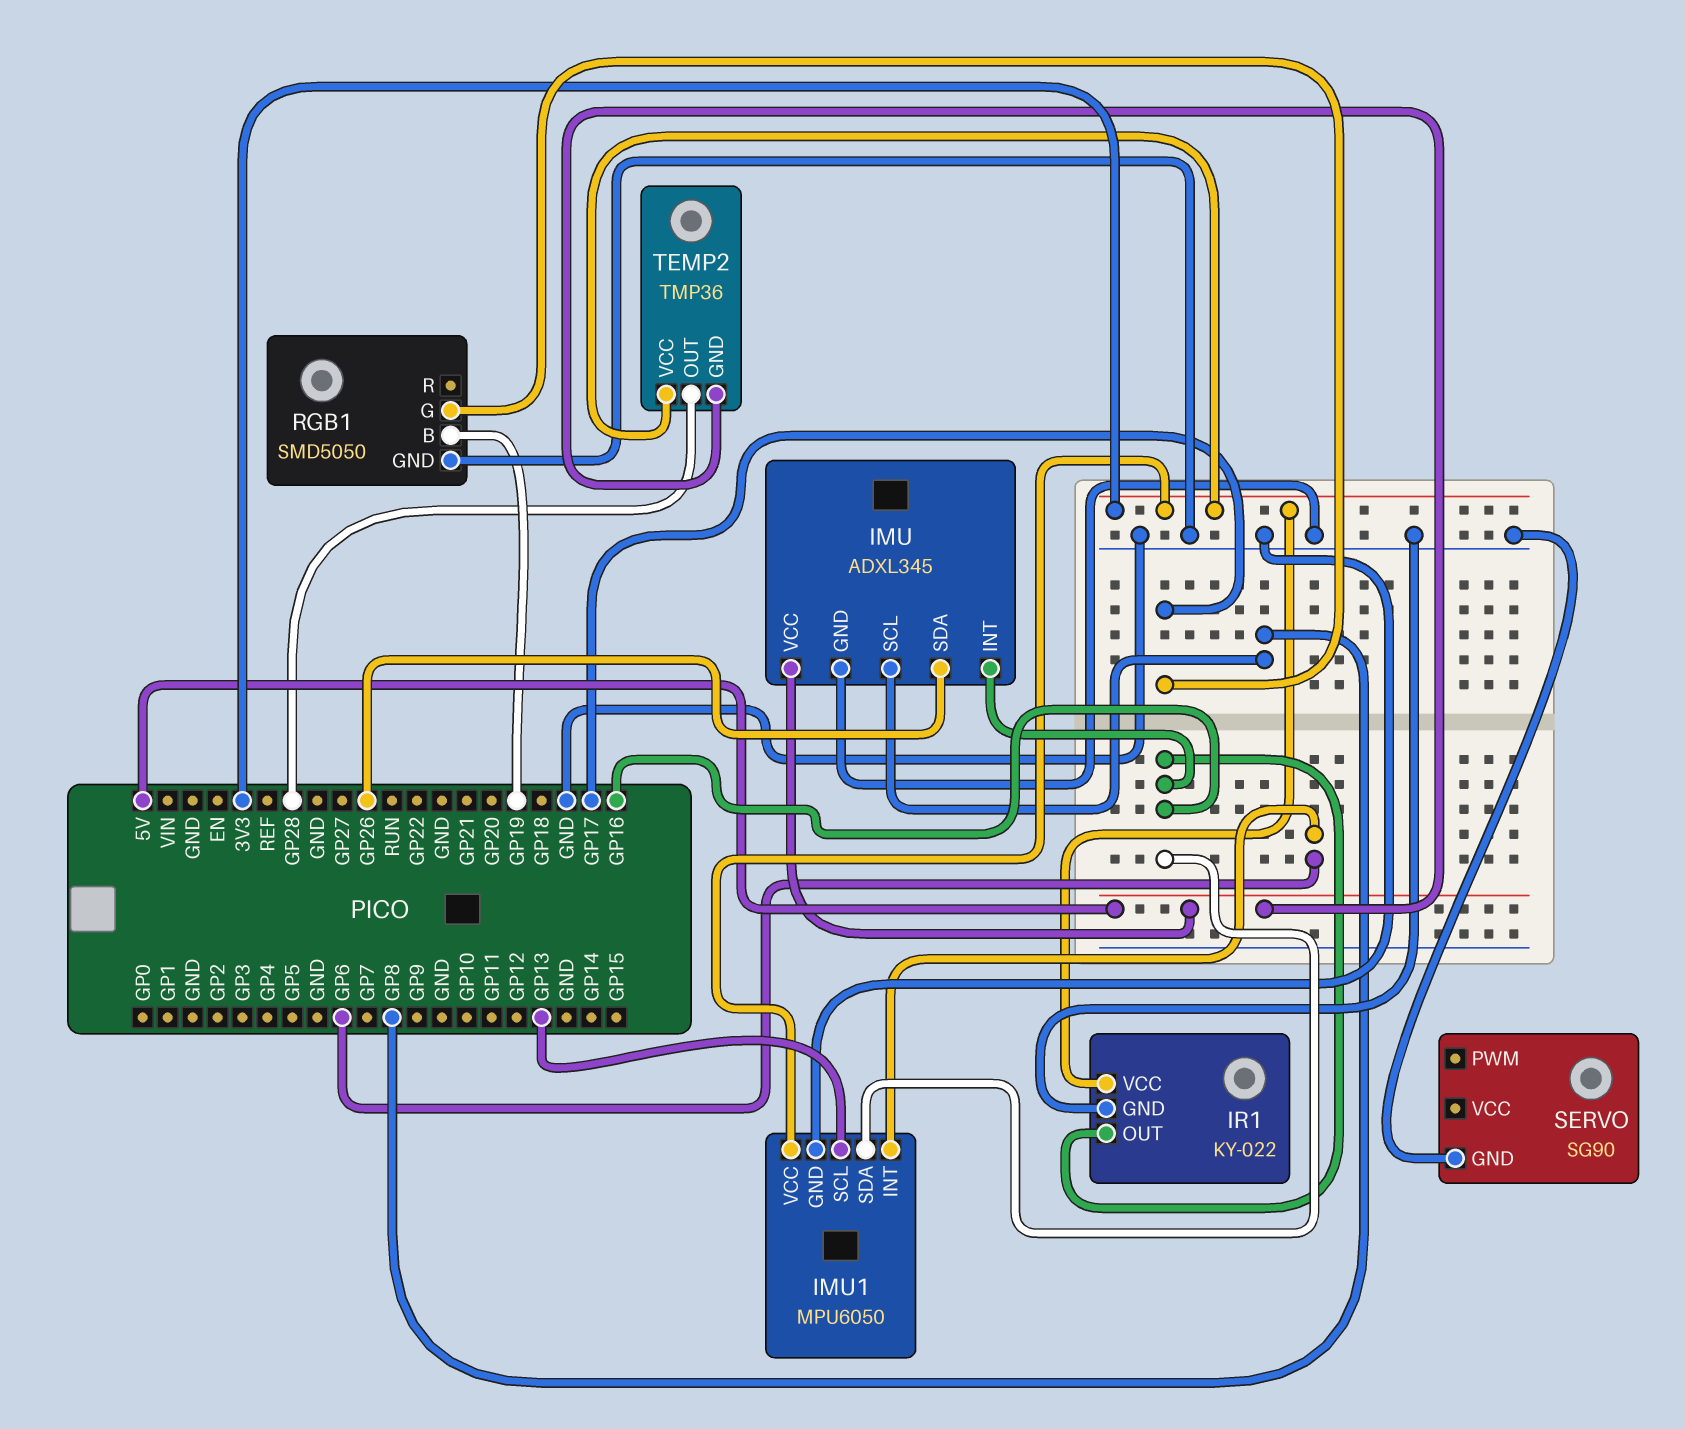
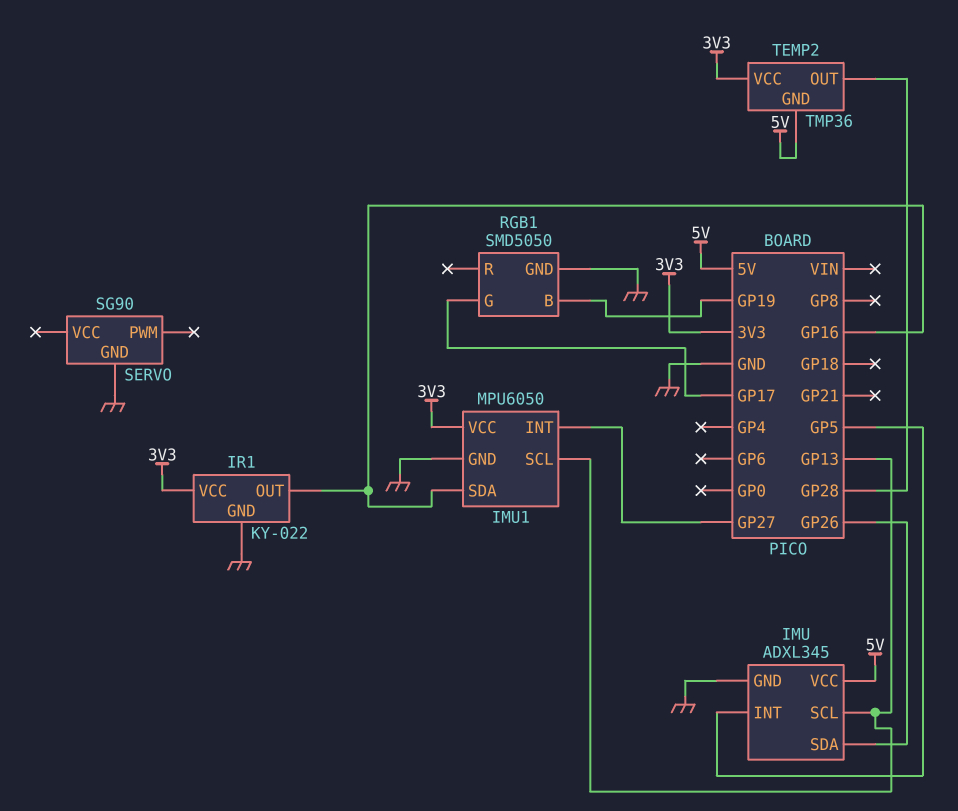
IMU pin INT: GP16 -> GP5
IMU pin SCL: GP8 -> GP13
IMU1 pin INT: GP6 -> GP27

